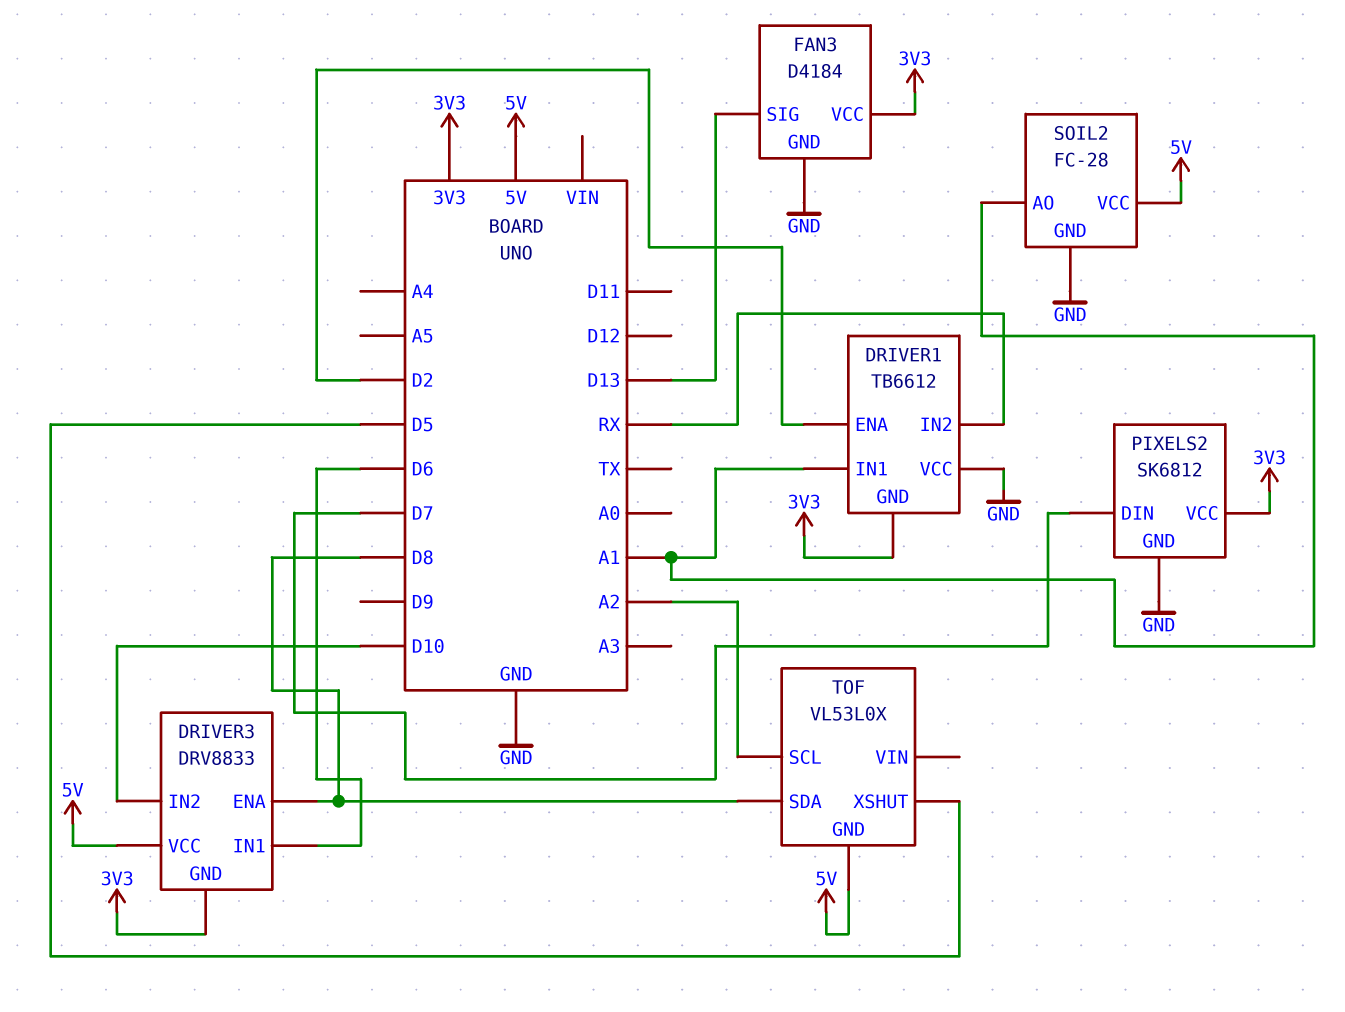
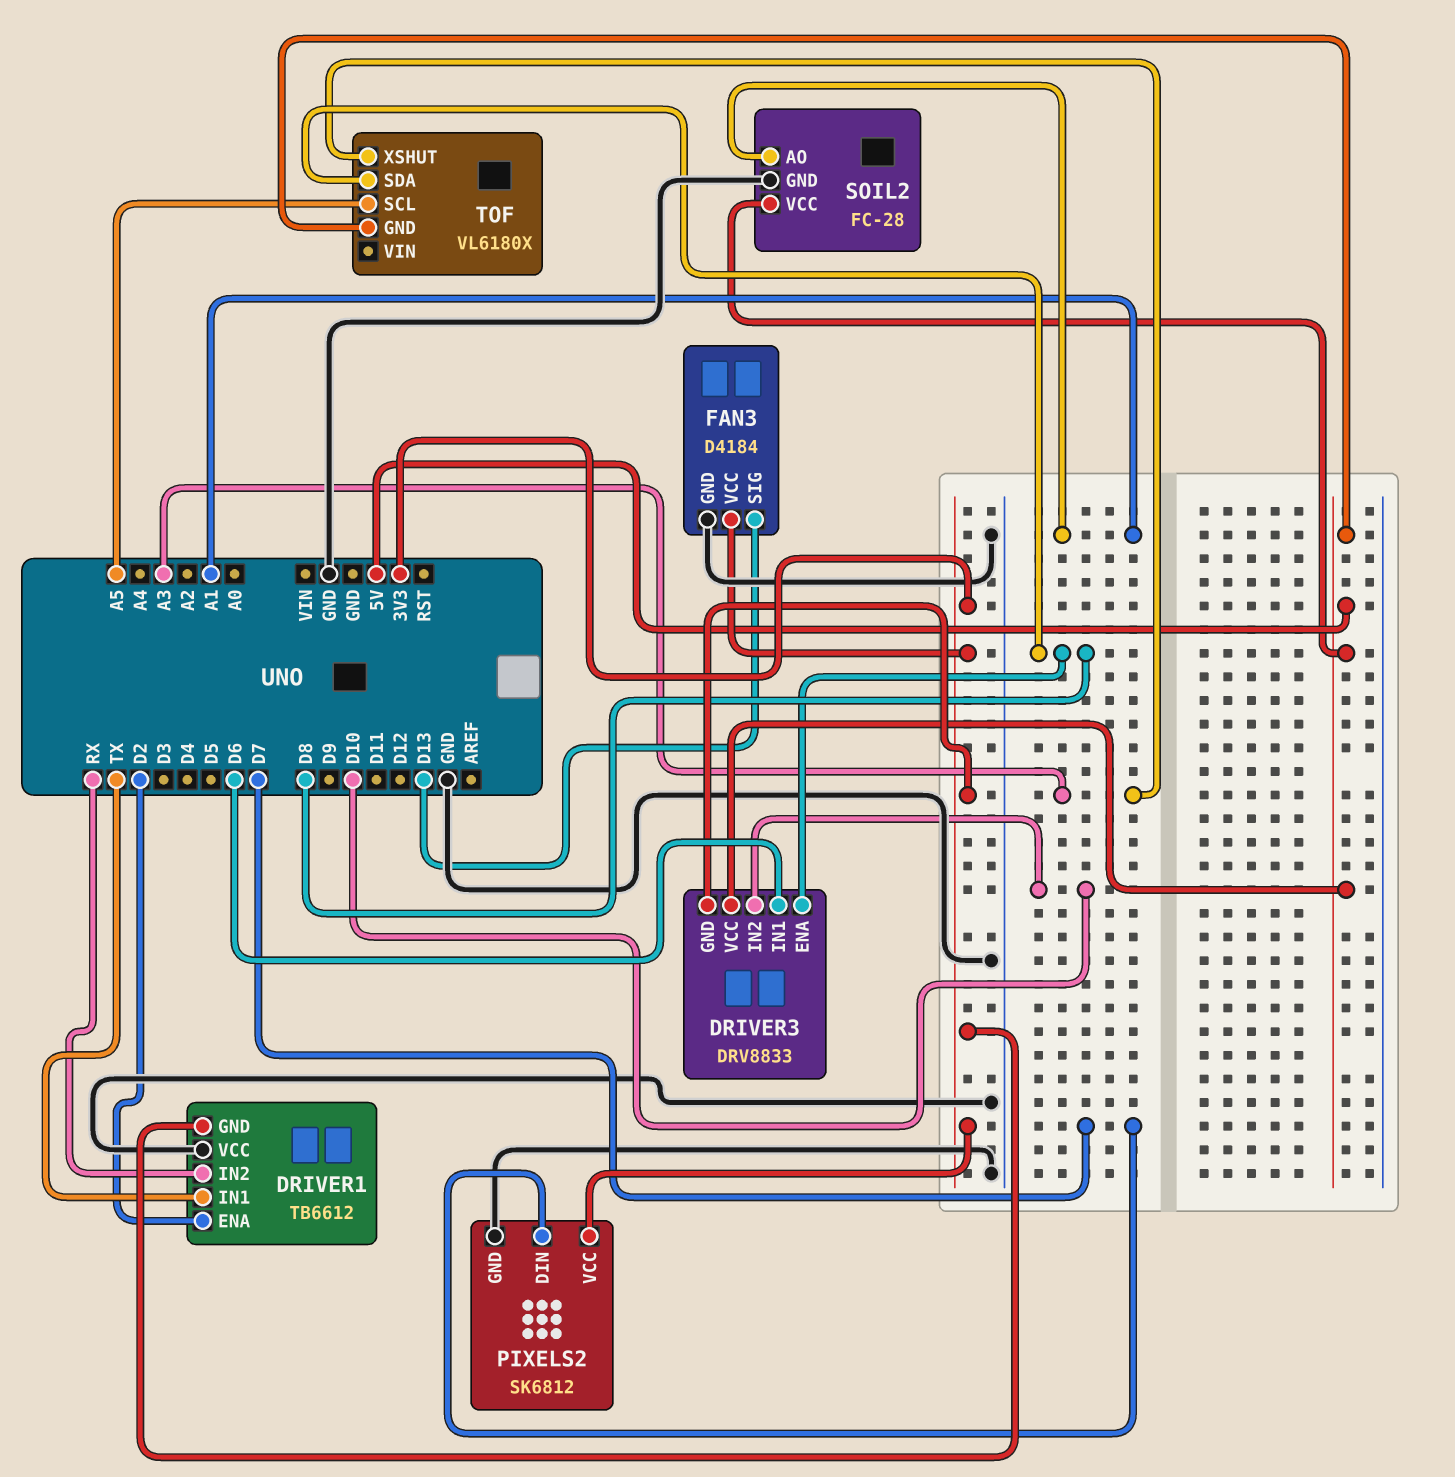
DRIVER1 pin IN1: A1 -> TX
TOF: VL53L0X -> VL6180X
TOF pin SCL: A2 -> A5
TOF pin XSHUT: D5 -> A3

